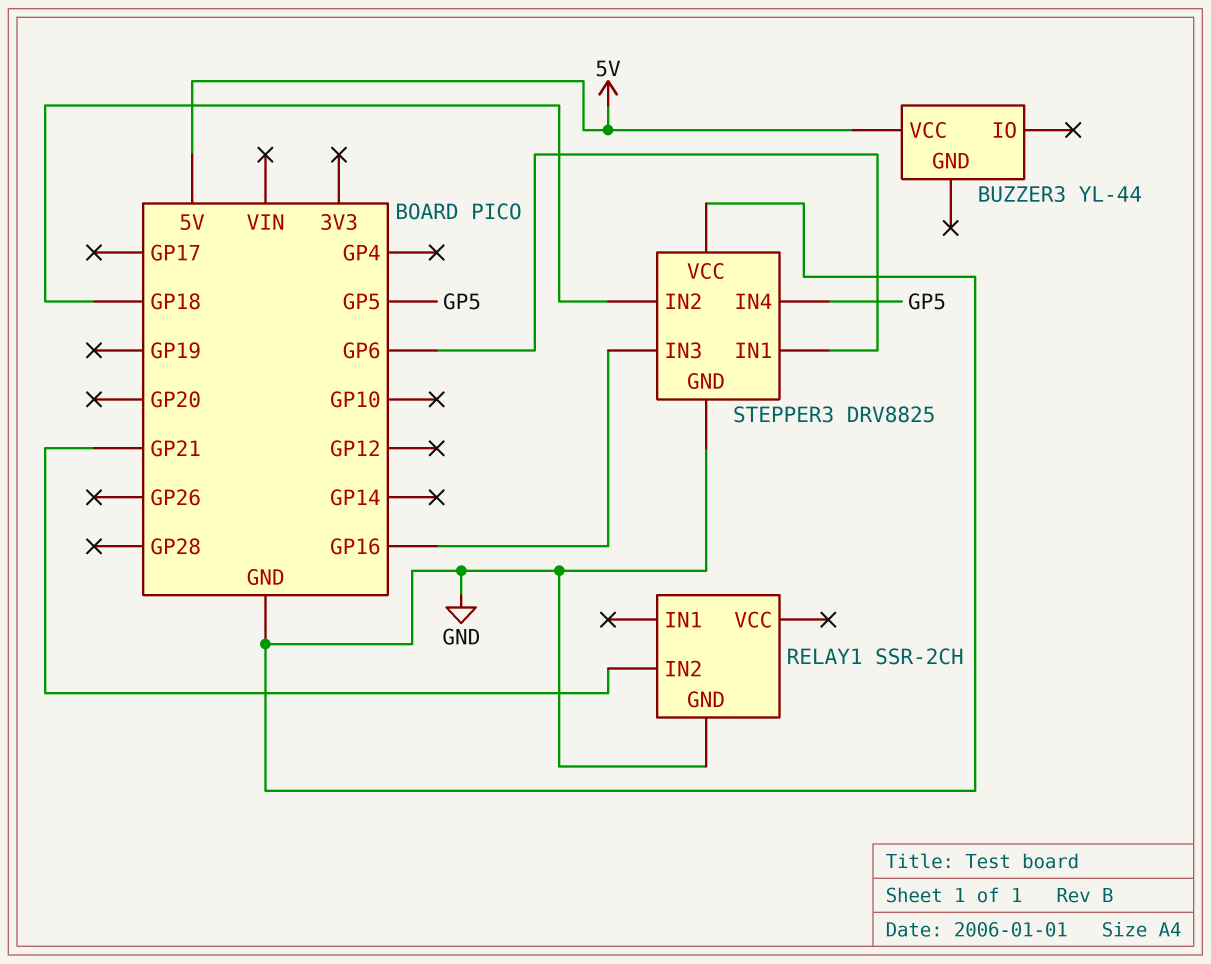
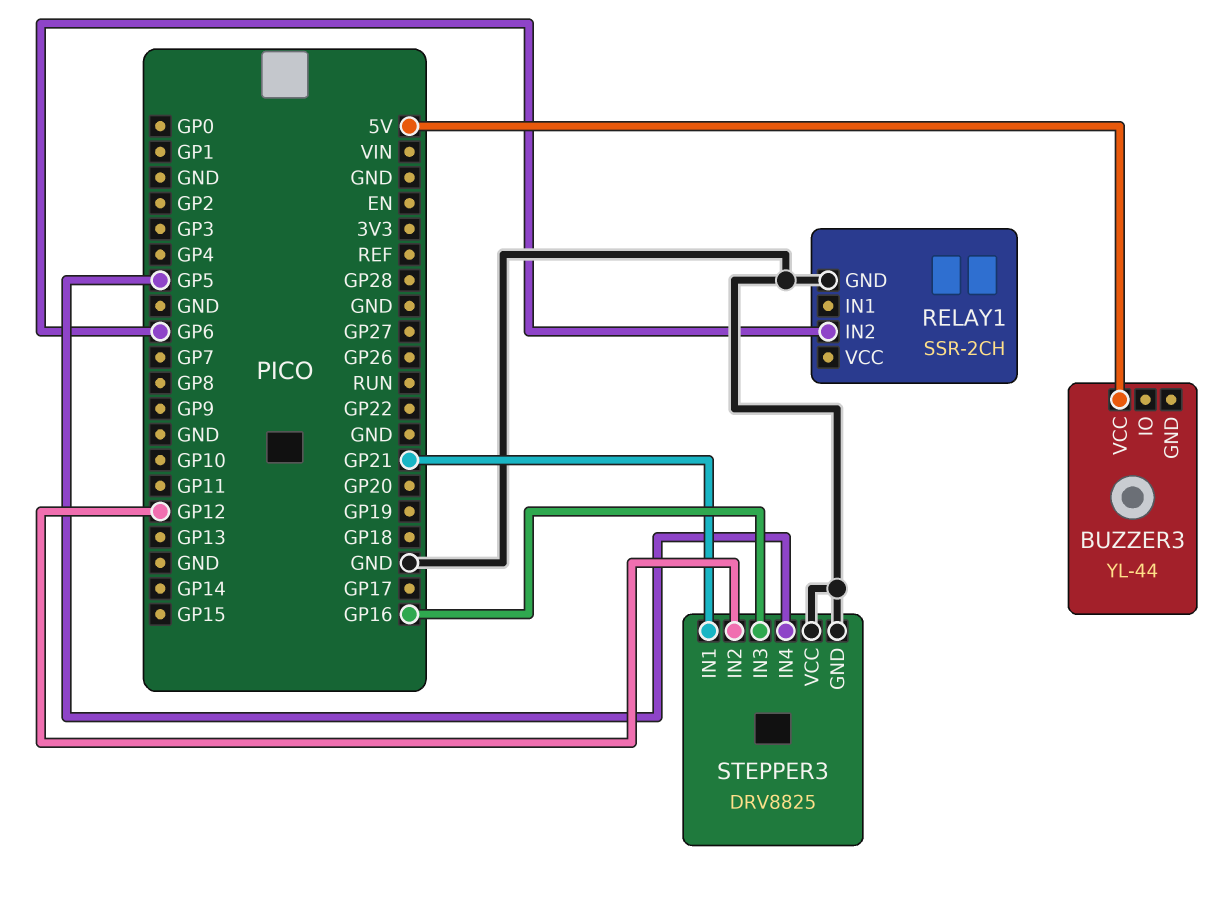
RELAY1 pin IN2: GP21 -> GP6
STEPPER3 pin IN1: GP6 -> GP21
STEPPER3 pin IN2: GP18 -> GP12

